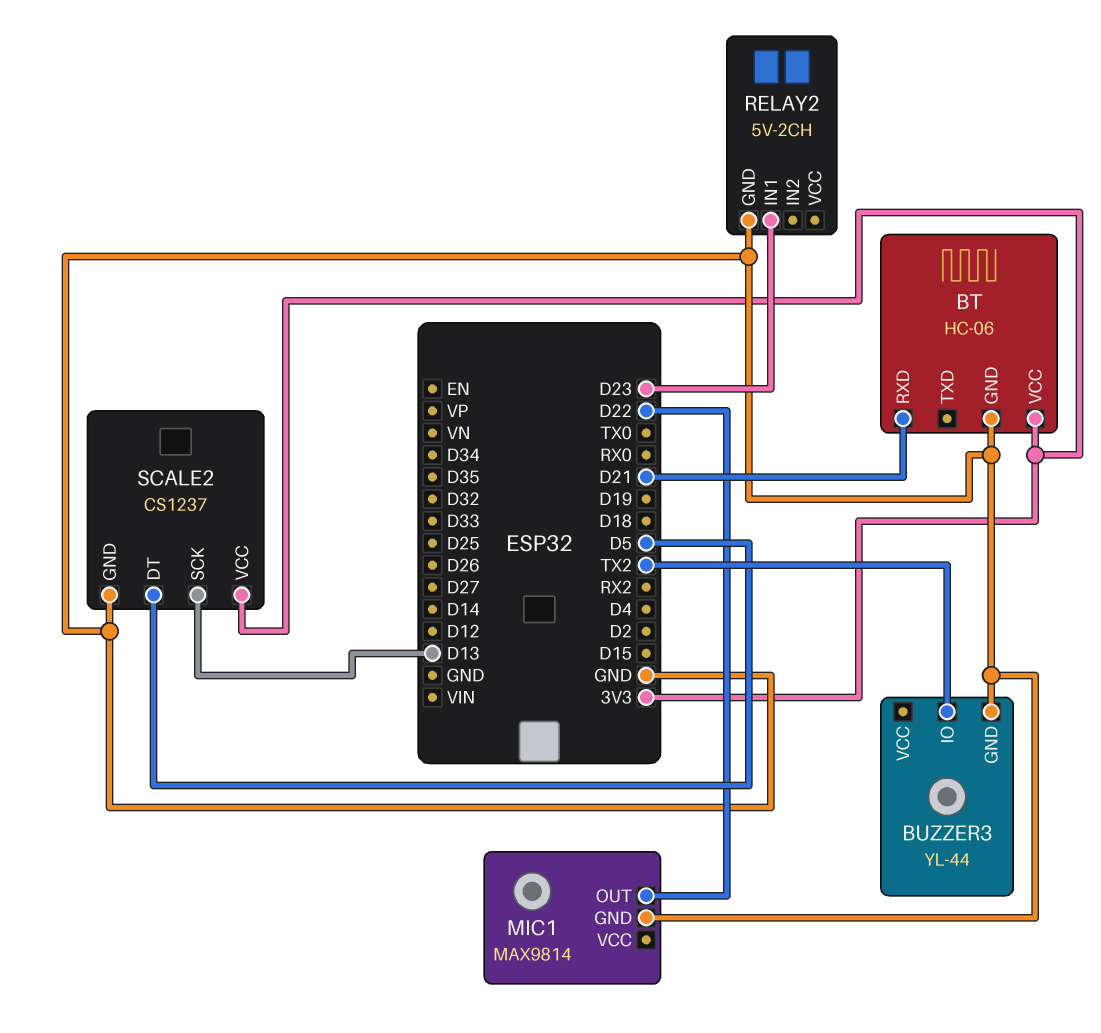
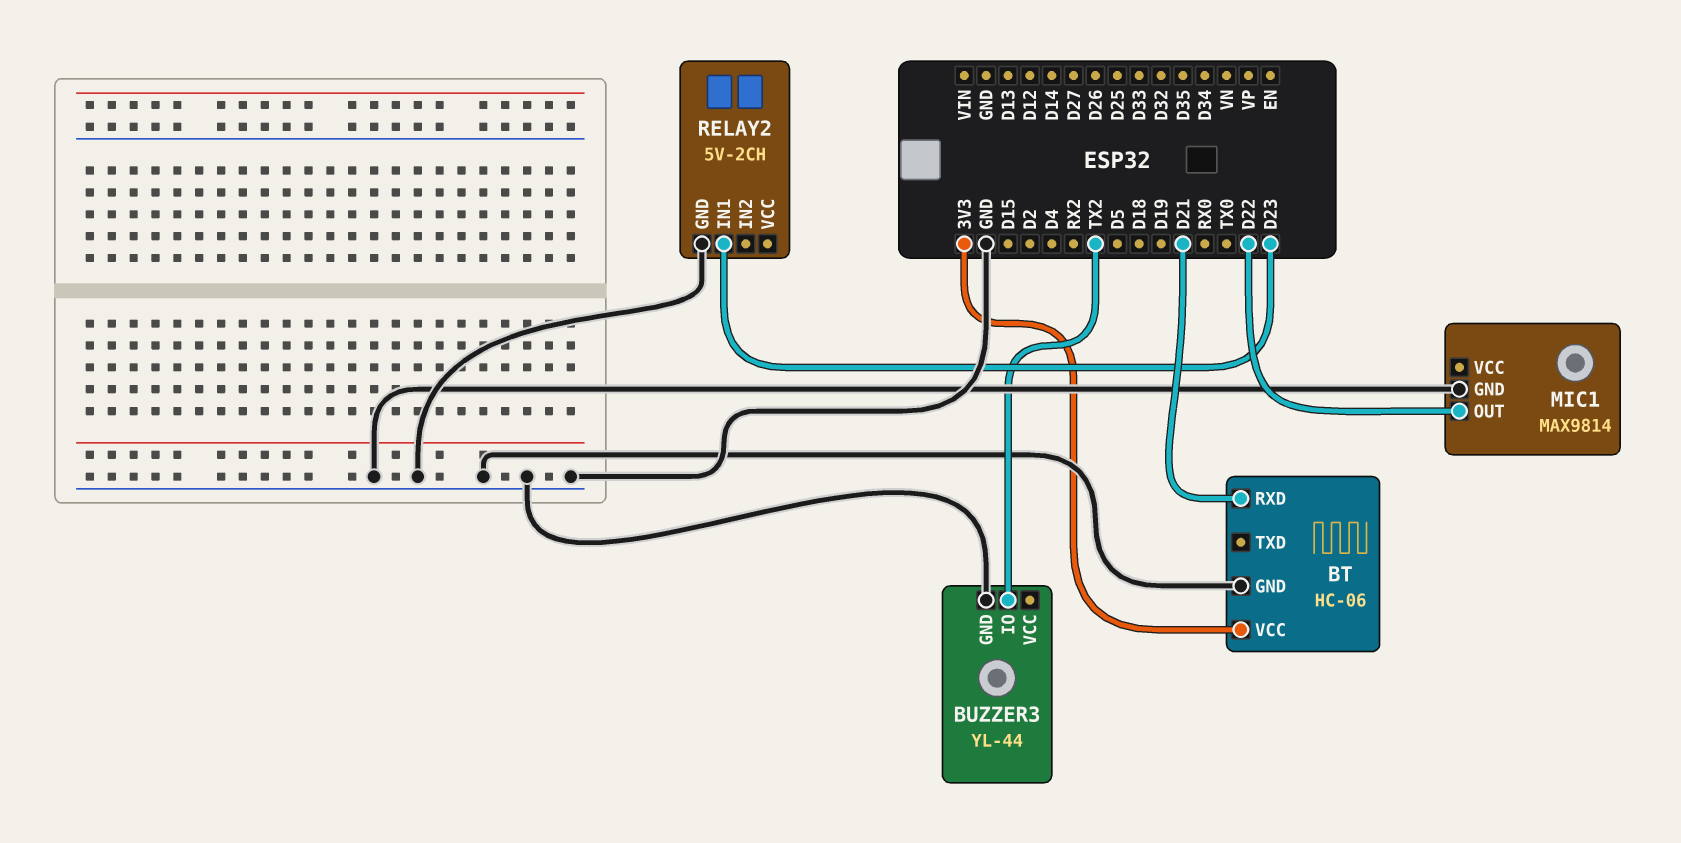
SCALE2: CS1237 -> none
SCALE2 pin DT: D5 -> none
SCALE2 pin GND: GND -> none
SCALE2 pin SCK: D13 -> none
SCALE2 pin VCC: 3V3 -> none

